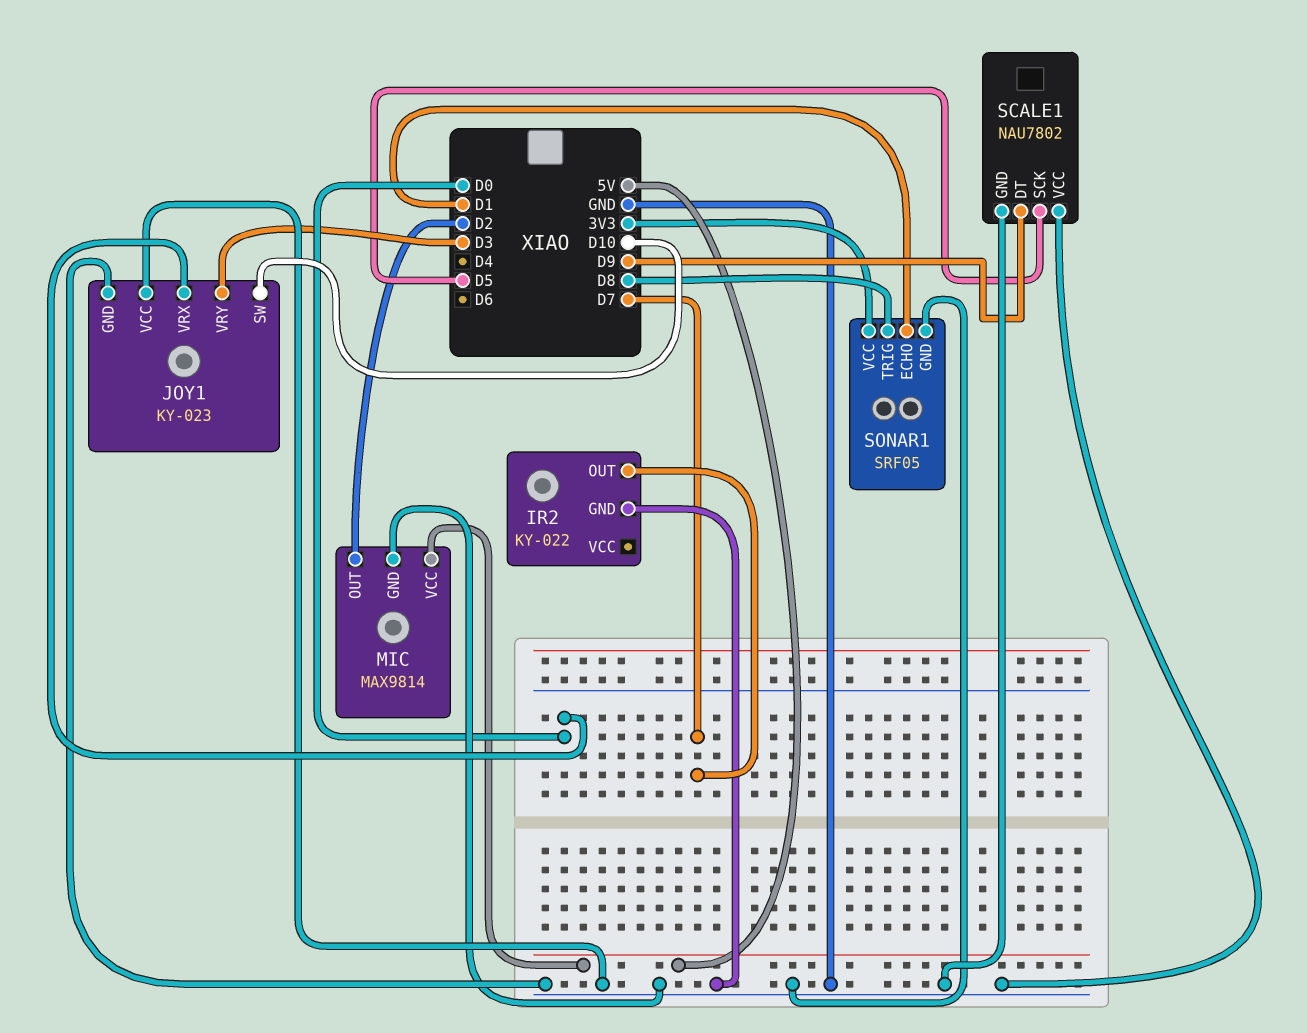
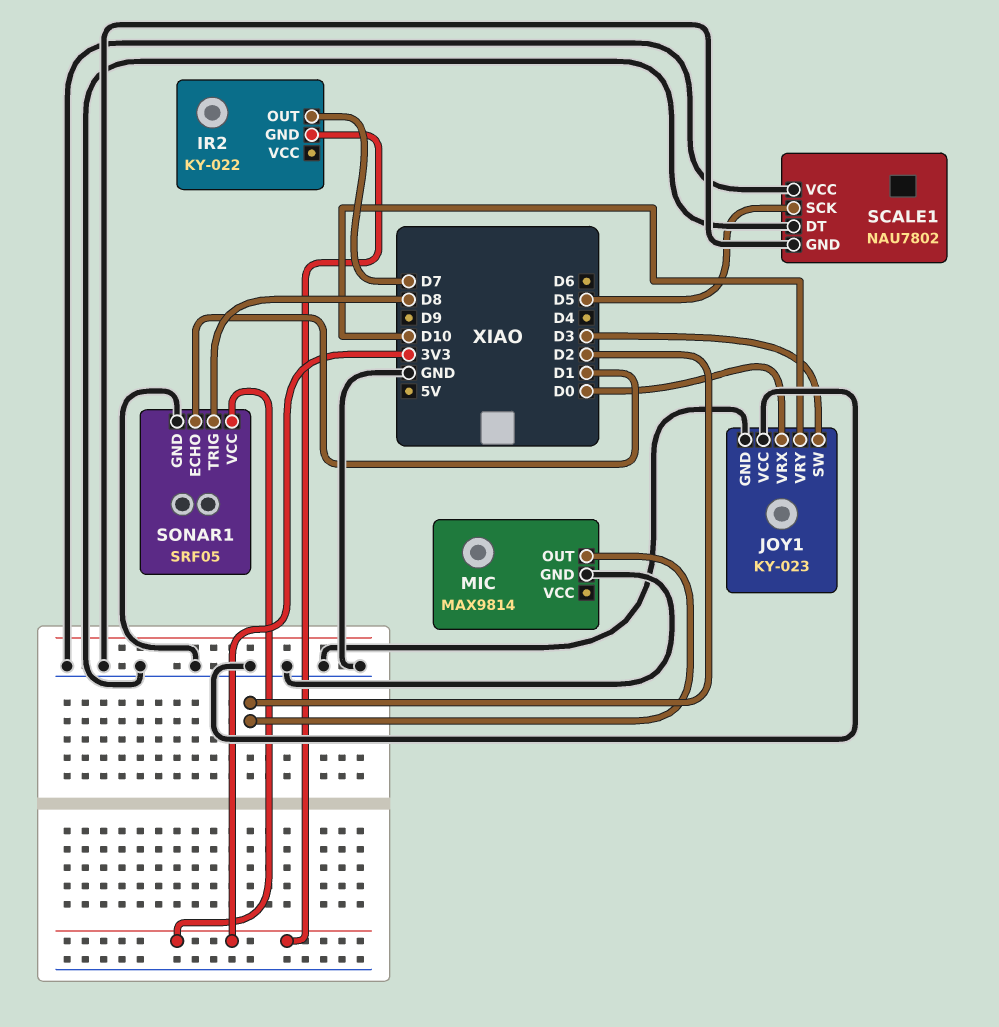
IR2 pin GND: GND -> 3V3
JOY1 pin SW: D10 -> D3
JOY1 pin VRY: D3 -> D10
MIC pin VCC: 5V -> none
SCALE1 pin DT: D9 -> GND

